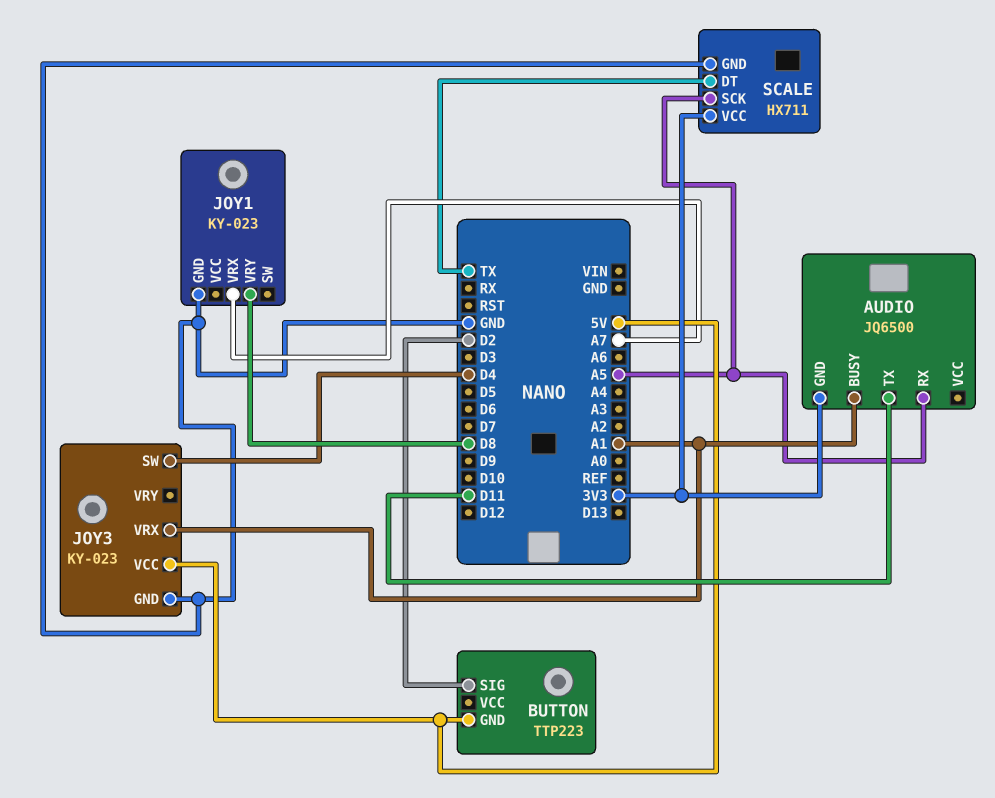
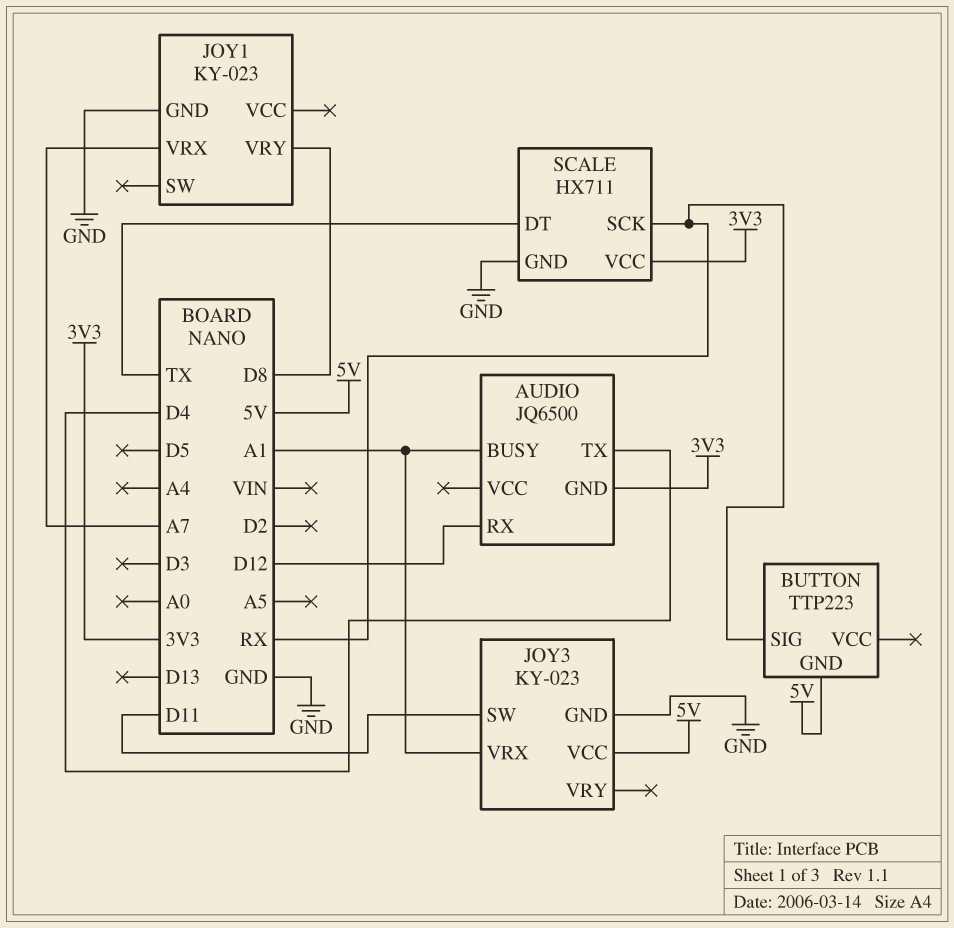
AUDIO pin RX: A5 -> D12
AUDIO pin TX: D11 -> D4
BUTTON pin SIG: D2 -> RX
JOY3 pin SW: D4 -> D11
SCALE pin SCK: A5 -> RX

